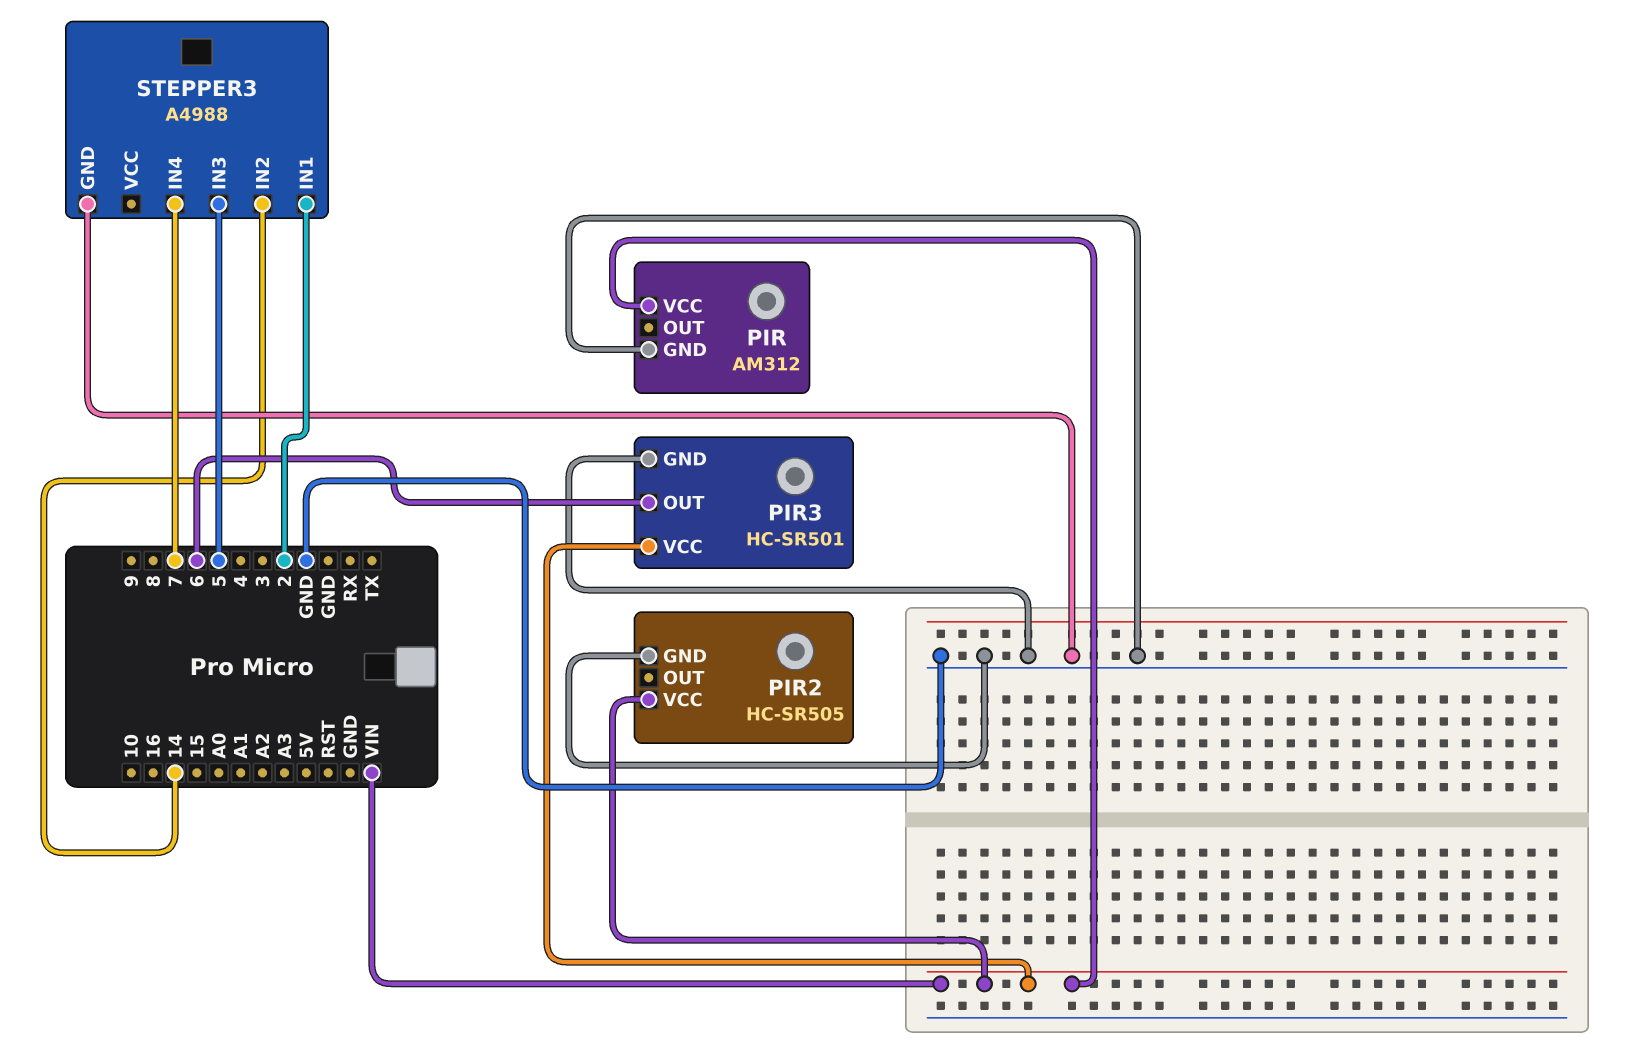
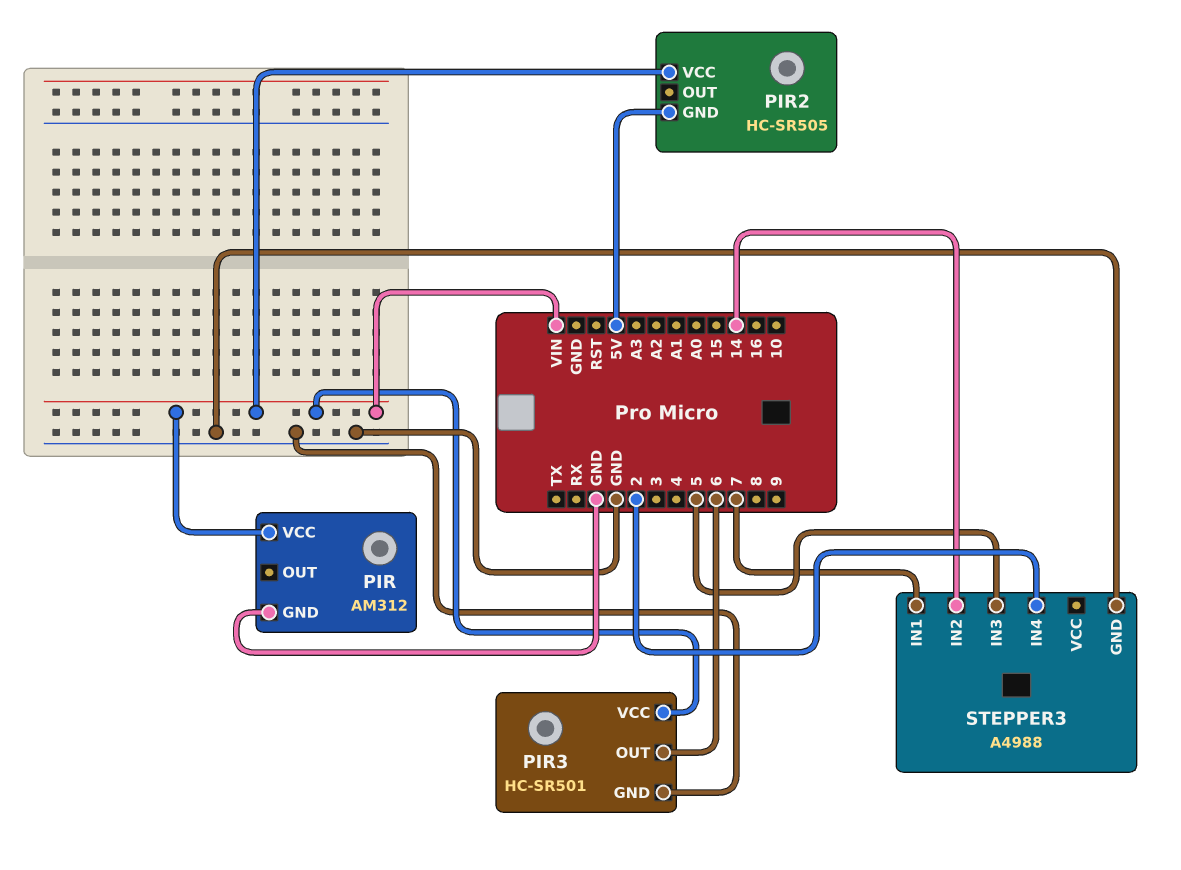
PIR2 pin GND: GND -> 5V
STEPPER3 pin IN1: 2 -> 7
STEPPER3 pin IN4: 7 -> 2

